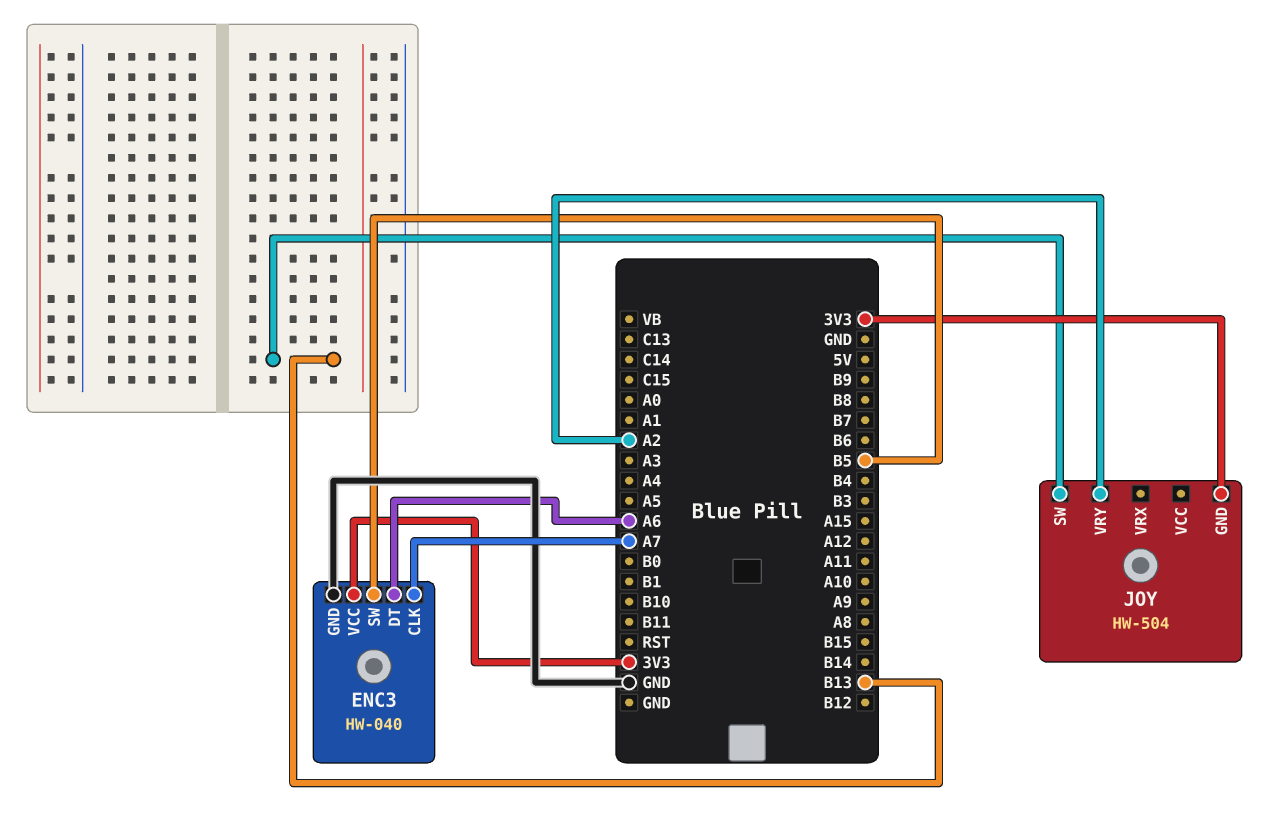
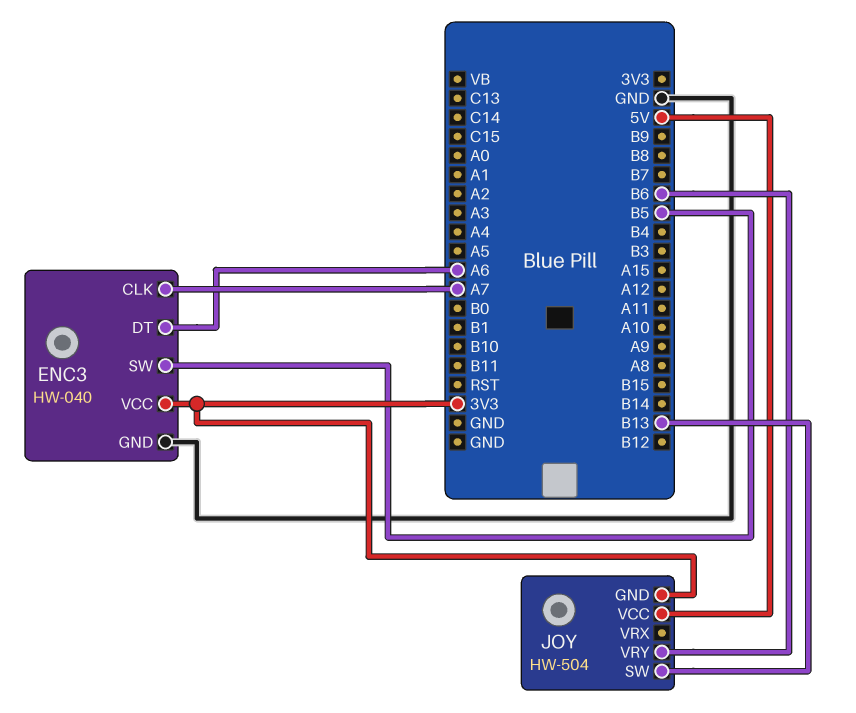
JOY pin VCC: none -> 5V
JOY pin VRY: A2 -> B6

